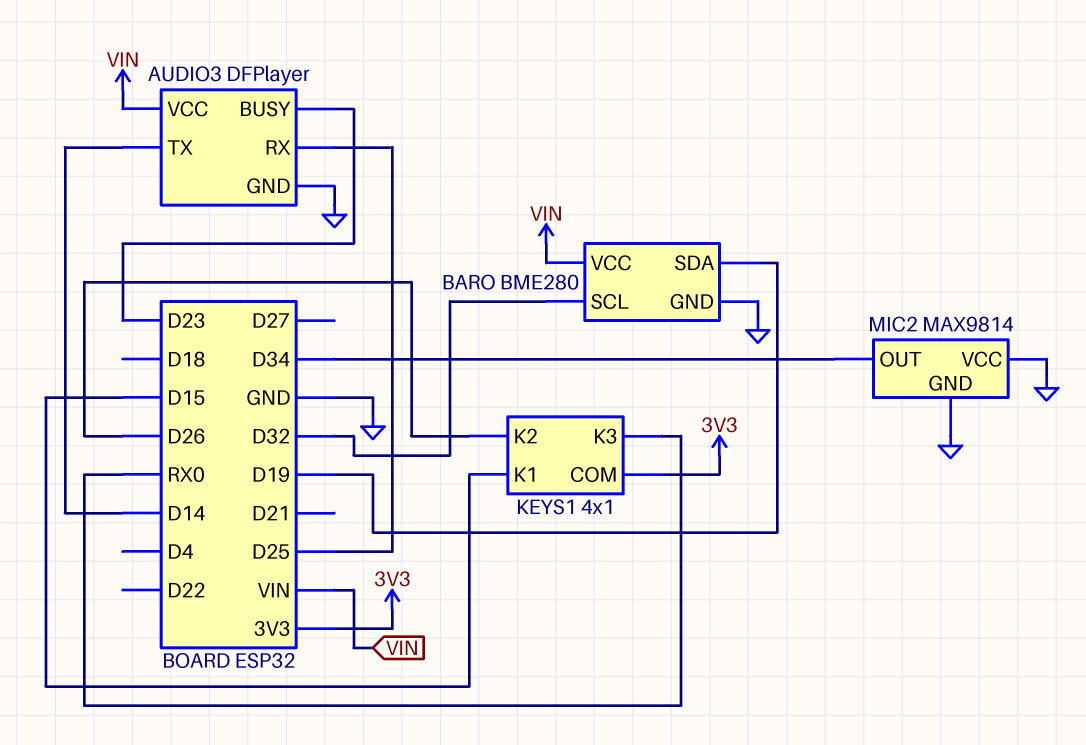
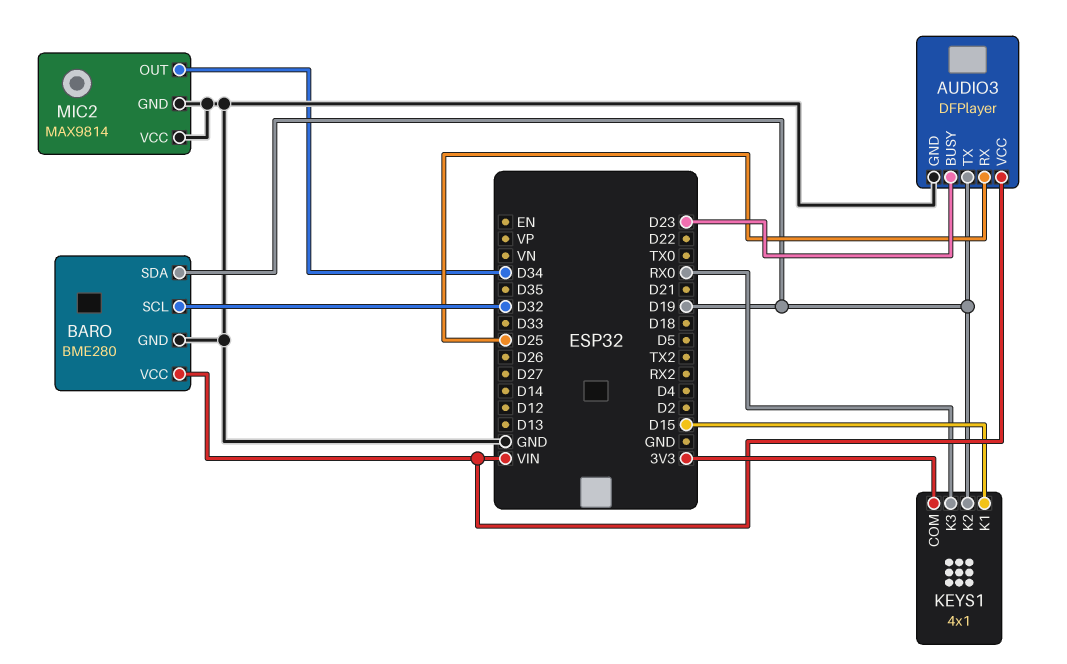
AUDIO3 pin TX: D14 -> D19
KEYS1 pin K2: D26 -> D19

